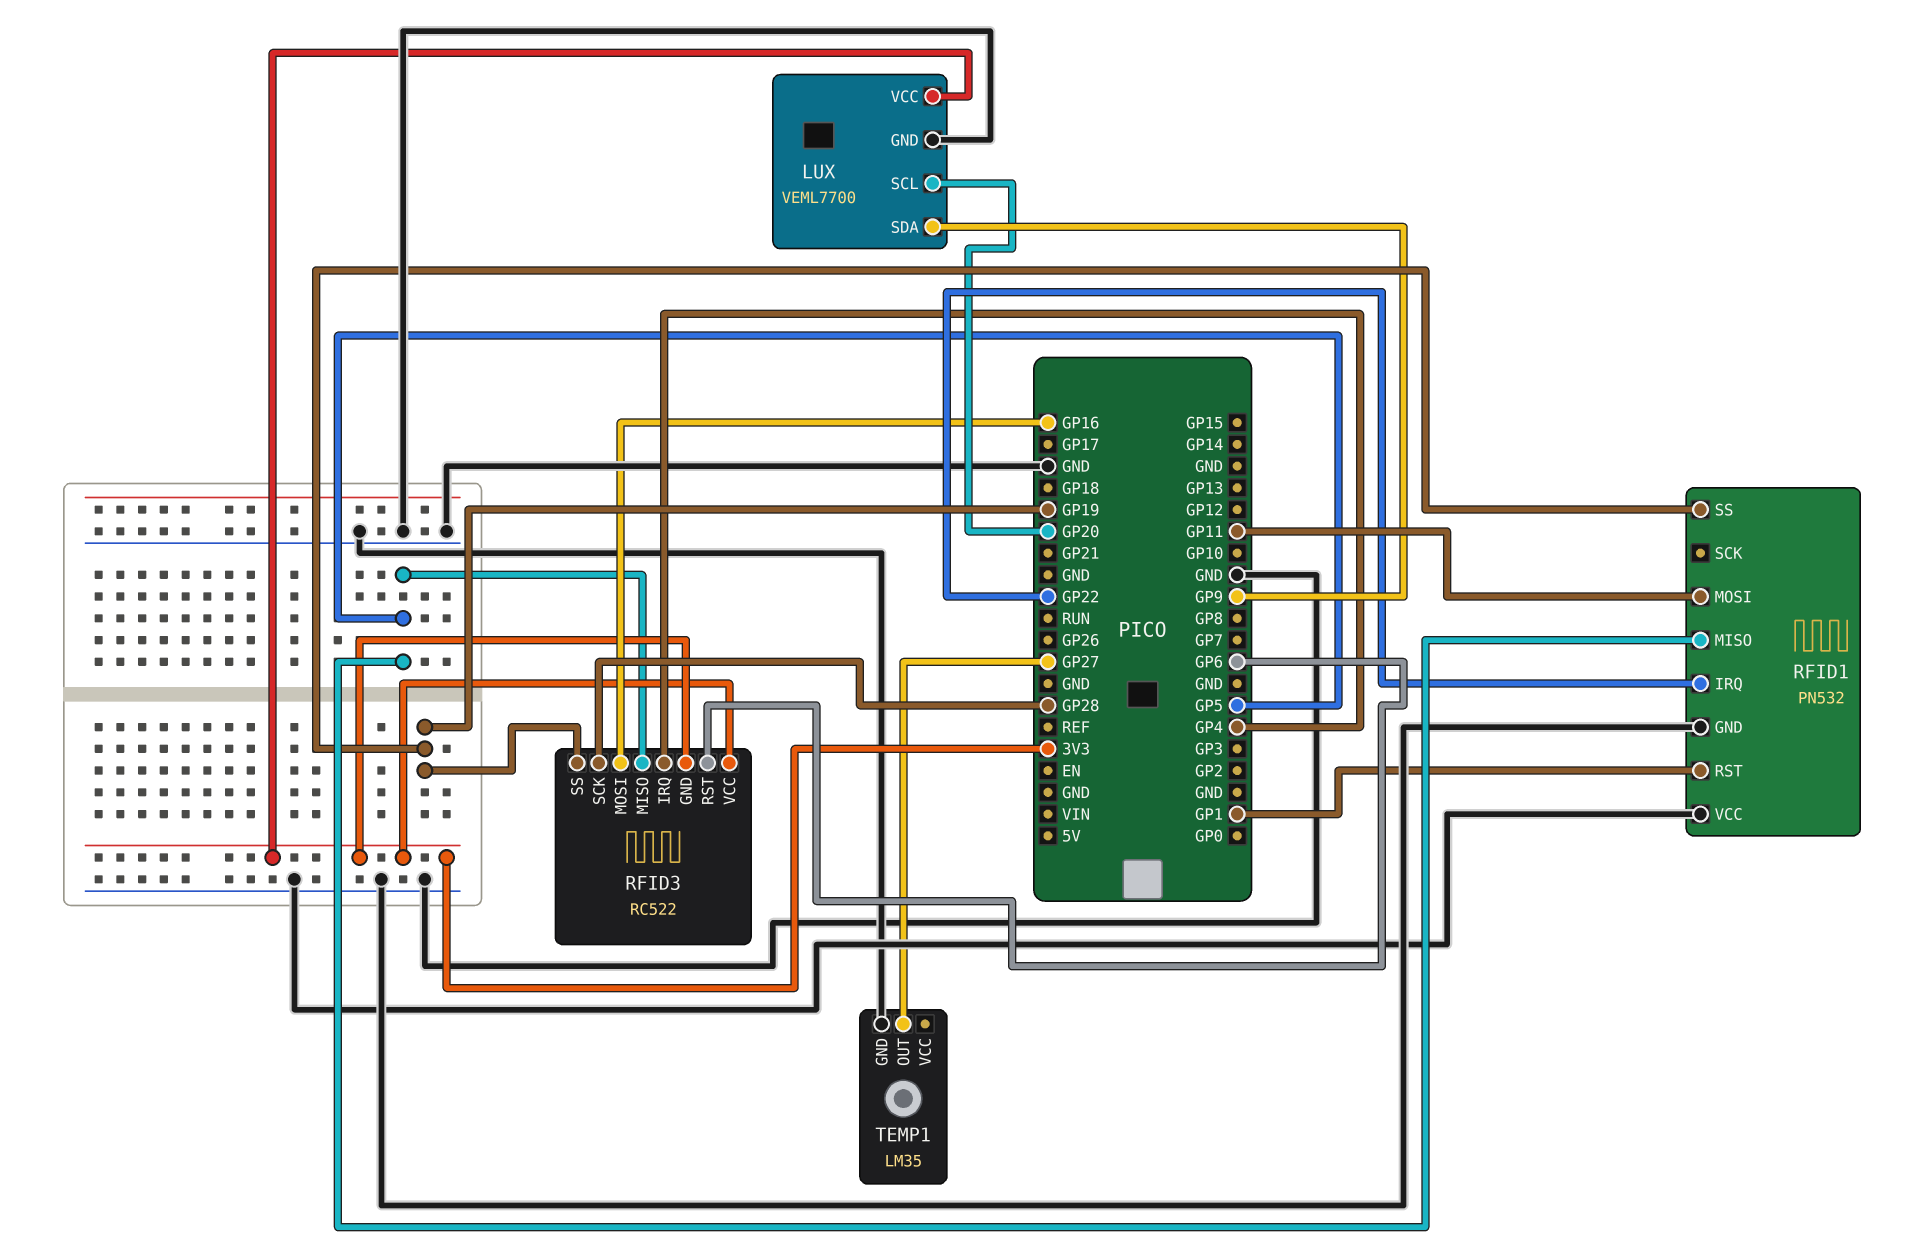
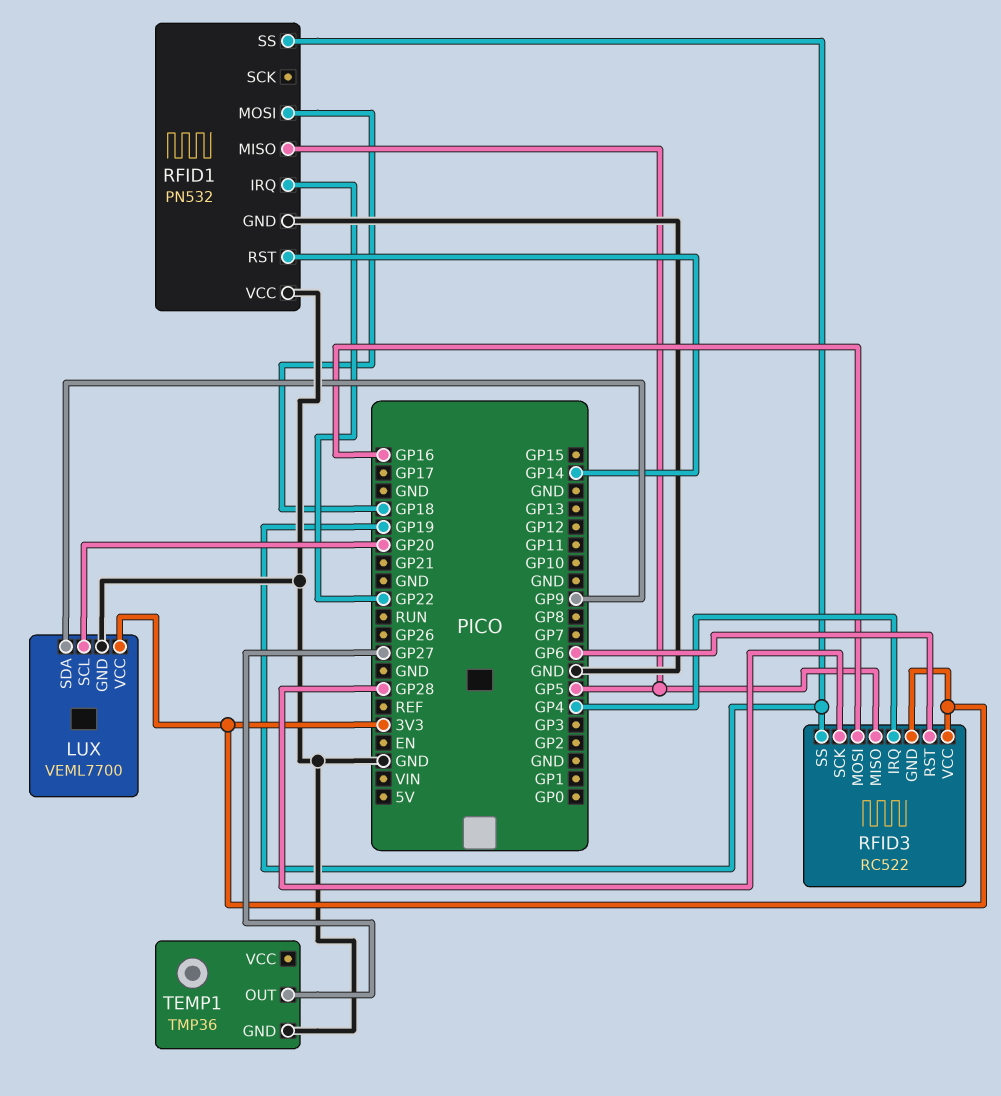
RFID1 pin MOSI: GP11 -> GP18
RFID1 pin RST: GP1 -> GP14
TEMP1: LM35 -> TMP36

